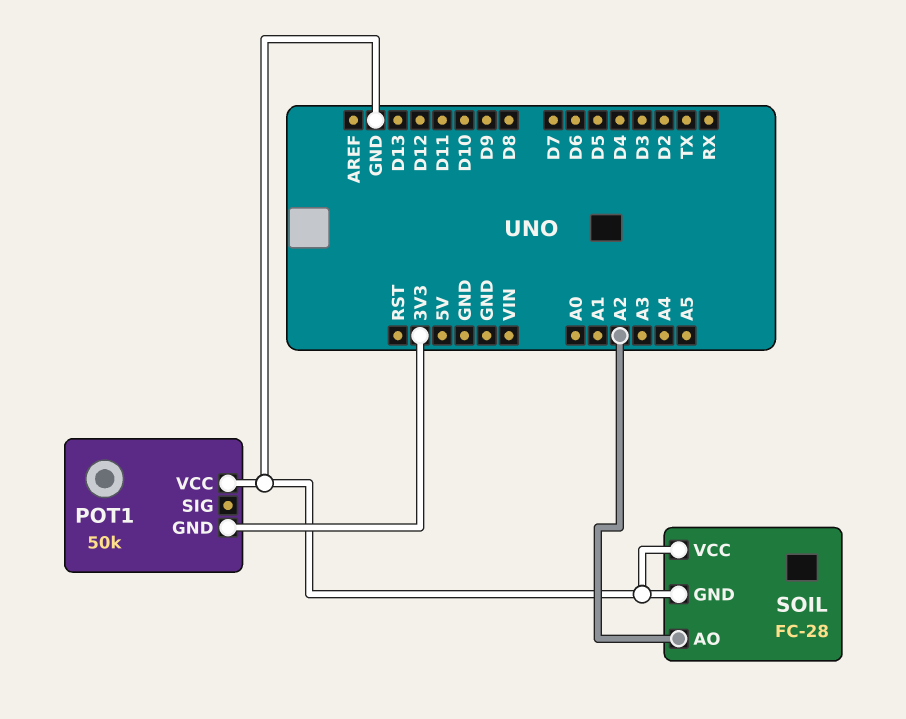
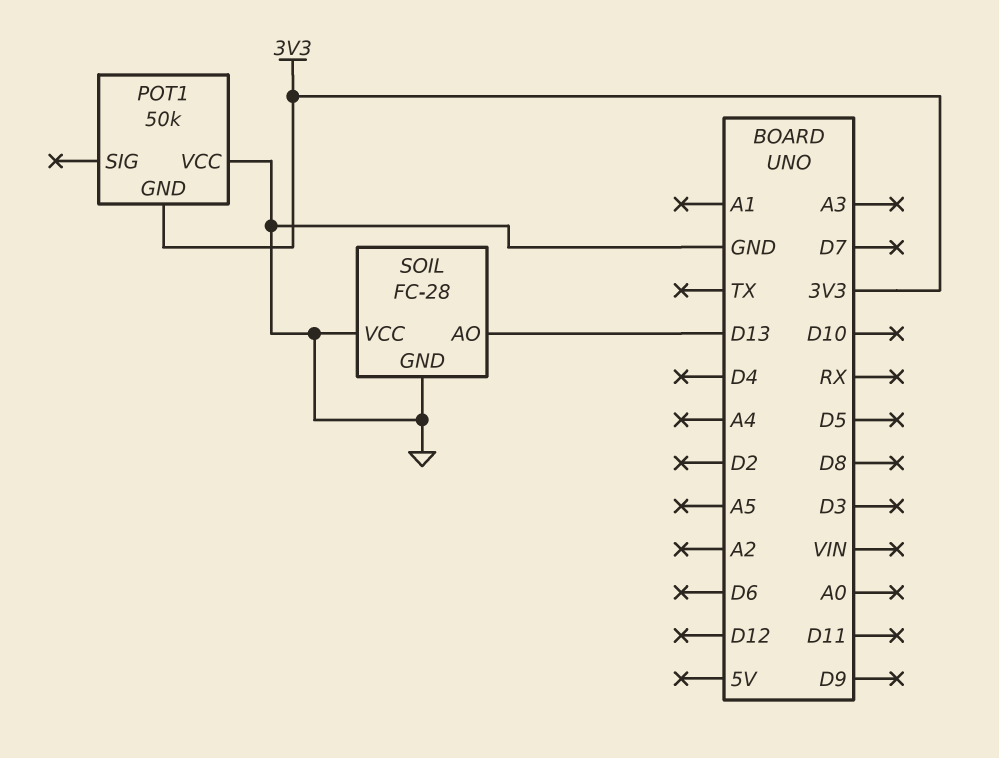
SOIL pin AO: A2 -> D13

